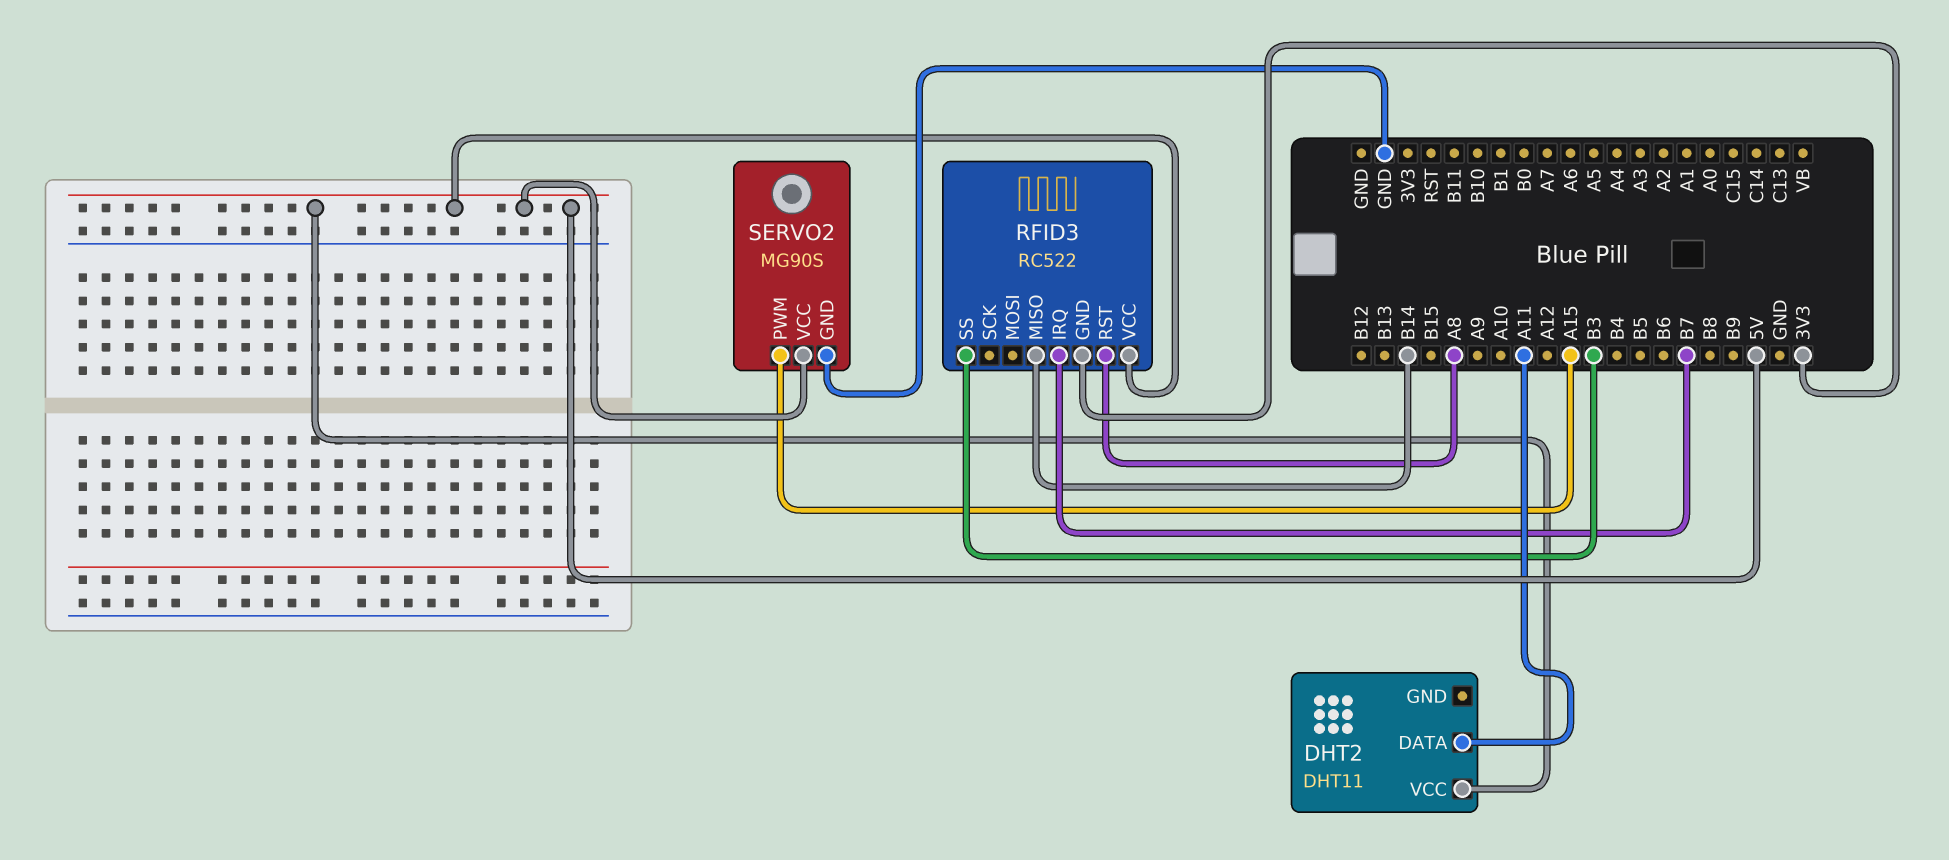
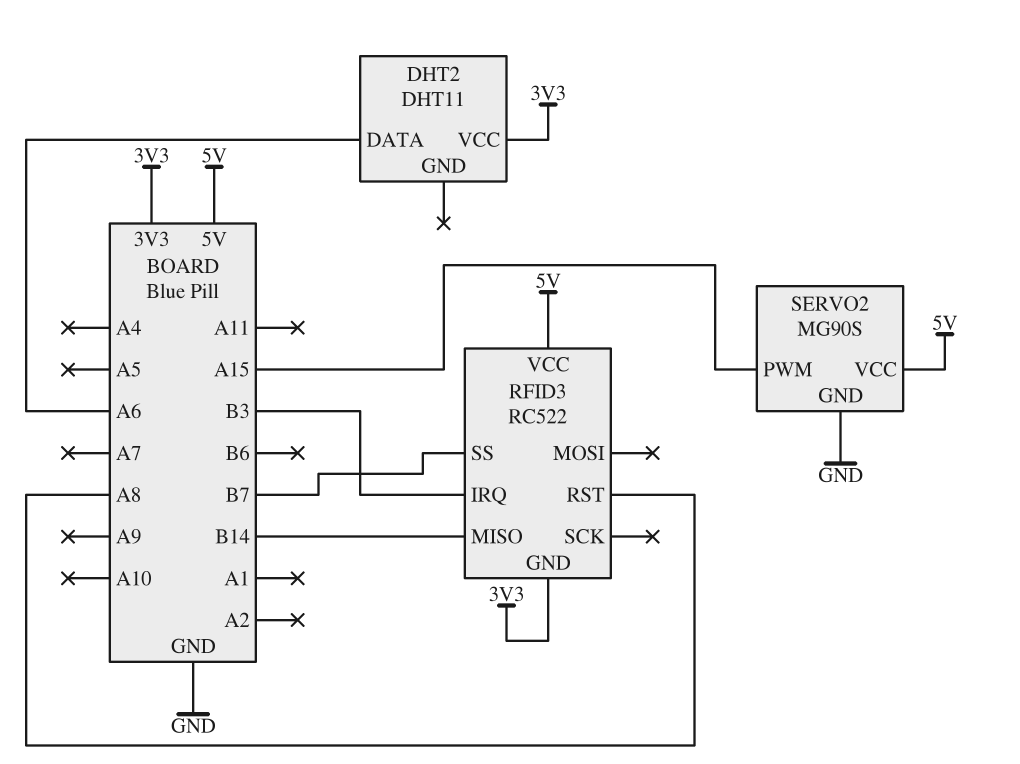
DHT2 pin DATA: A11 -> A6
DHT2 pin VCC: 5V -> 3V3
RFID3 pin IRQ: B7 -> B3
RFID3 pin SS: B3 -> B7

